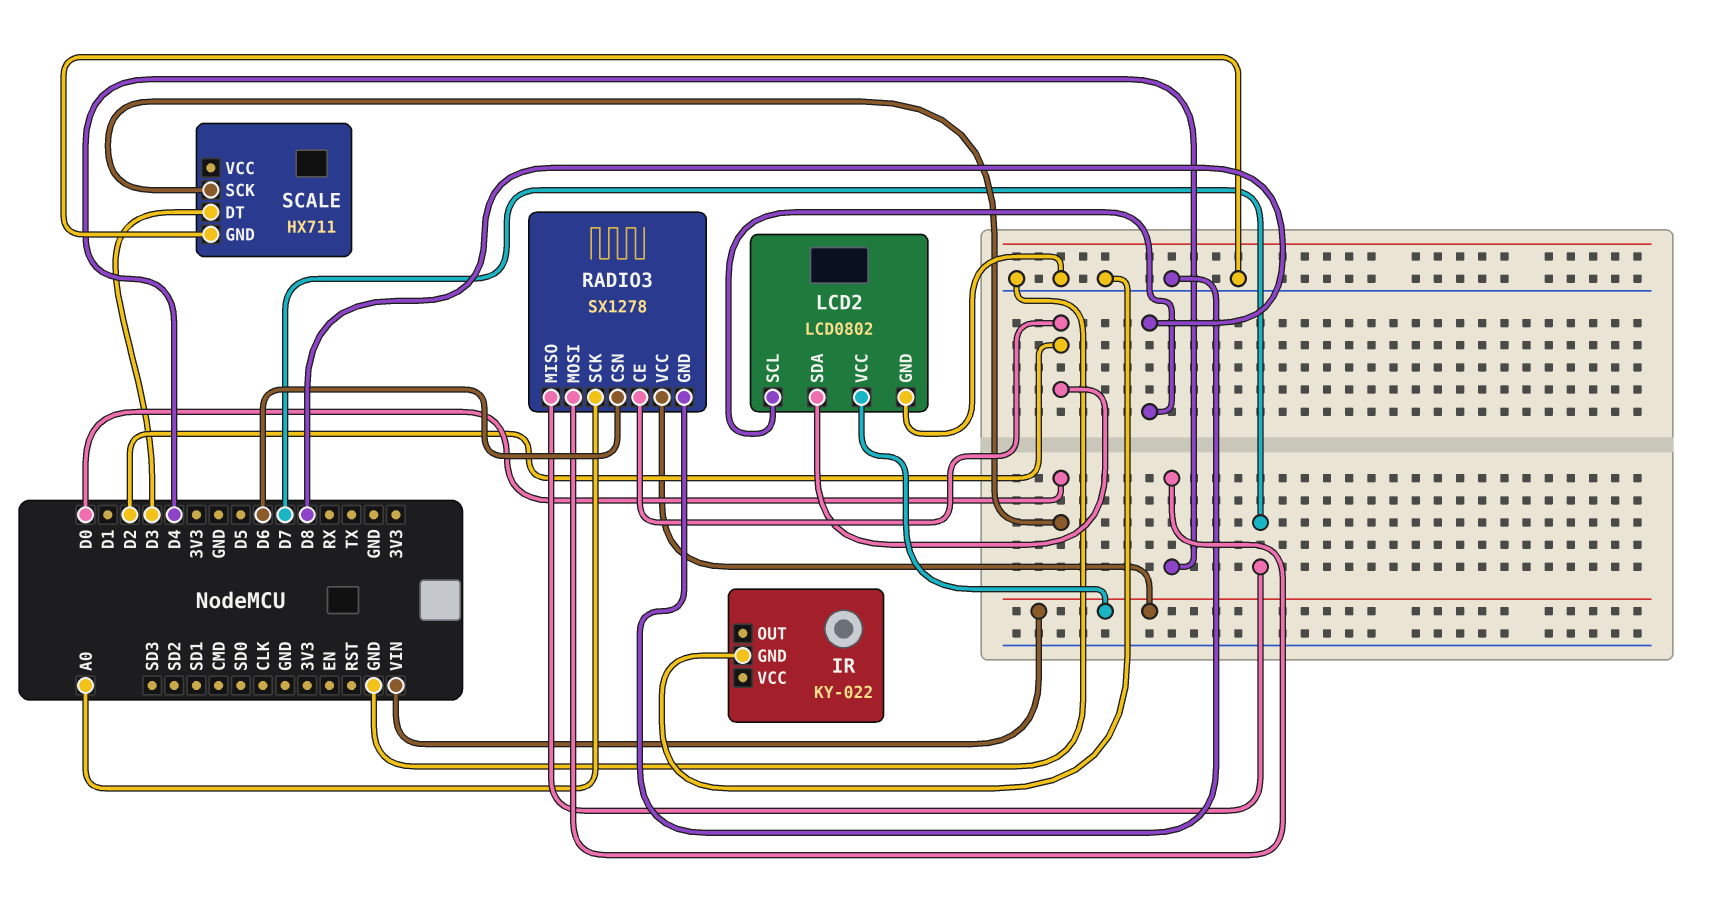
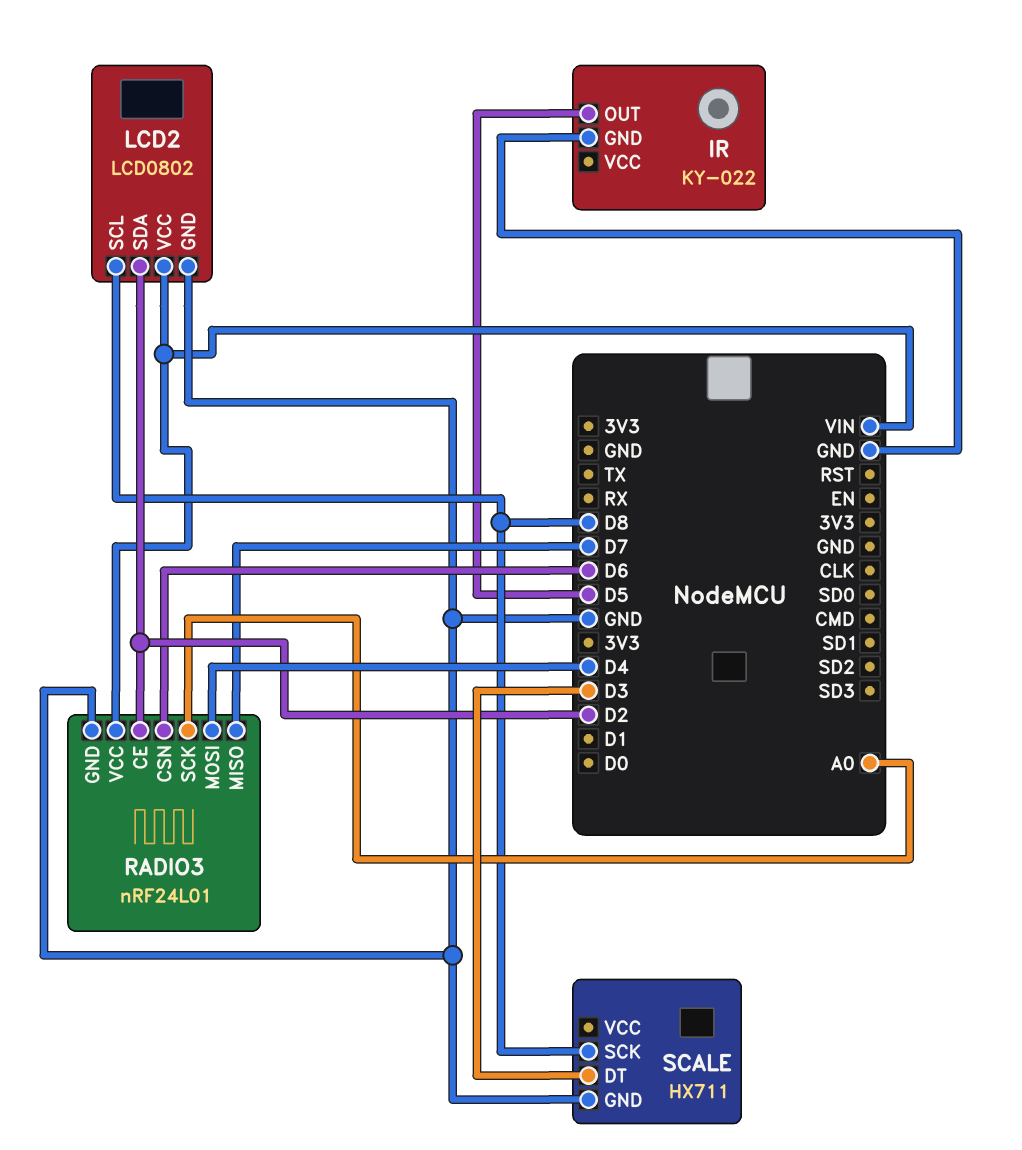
IR pin OUT: none -> D5
RADIO3: SX1278 -> nRF24L01
SCALE pin SCK: D0 -> D8

